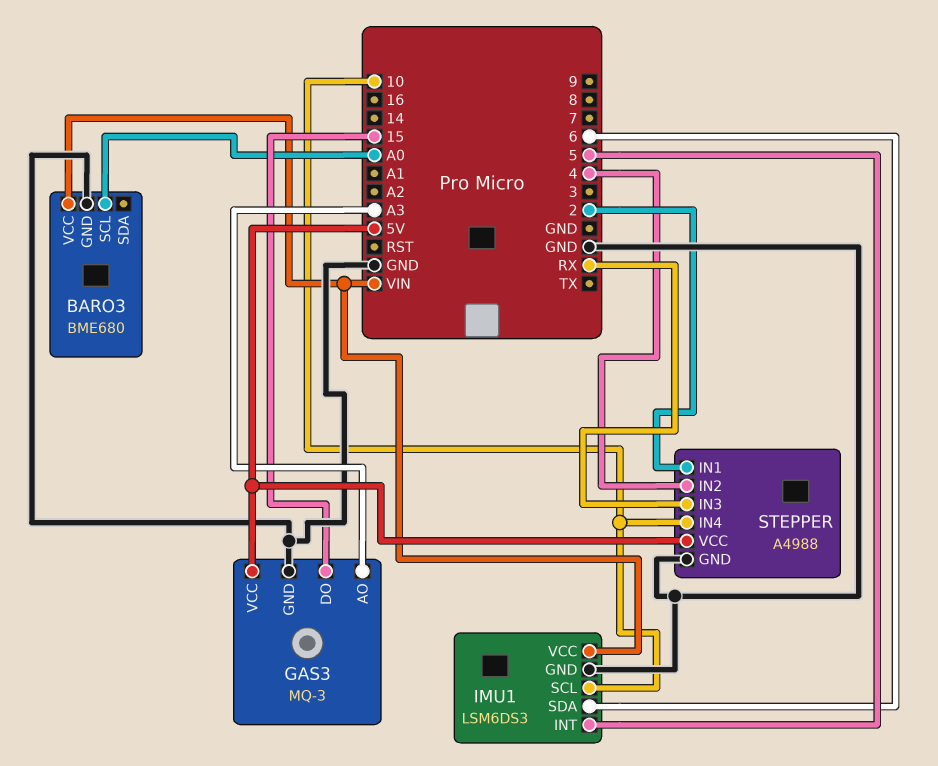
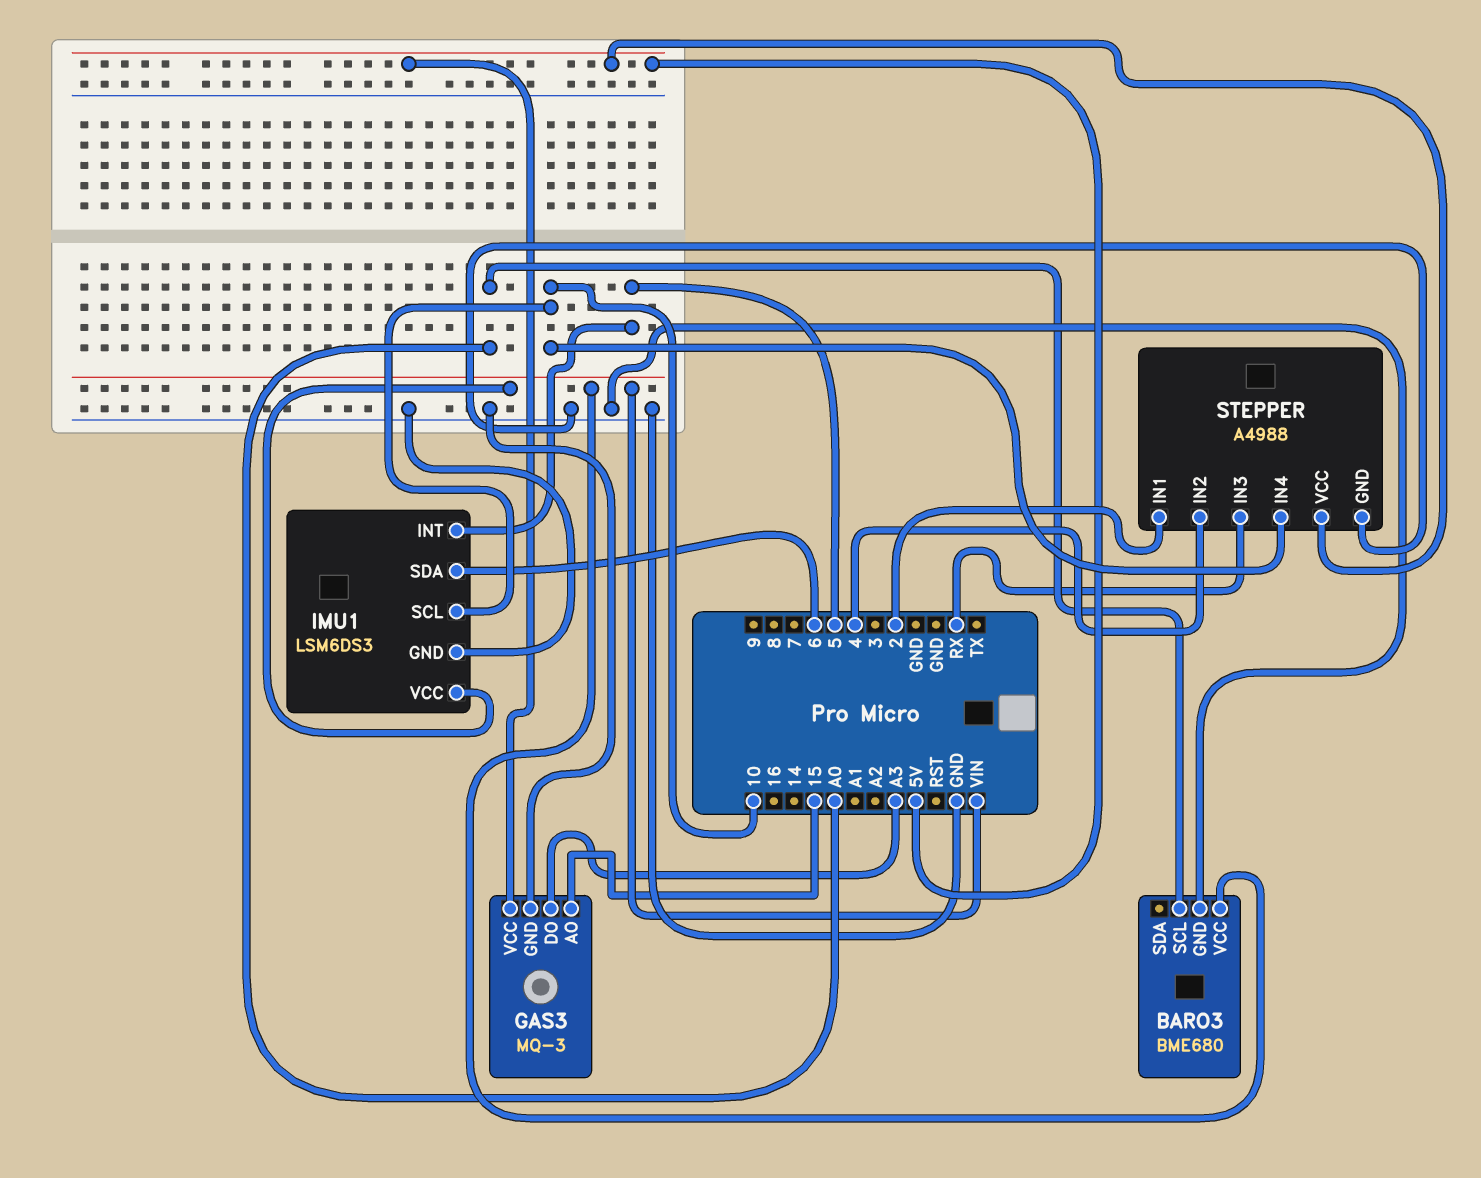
GAS3 pin AO: A3 -> 15
GAS3 pin DO: 15 -> A3

